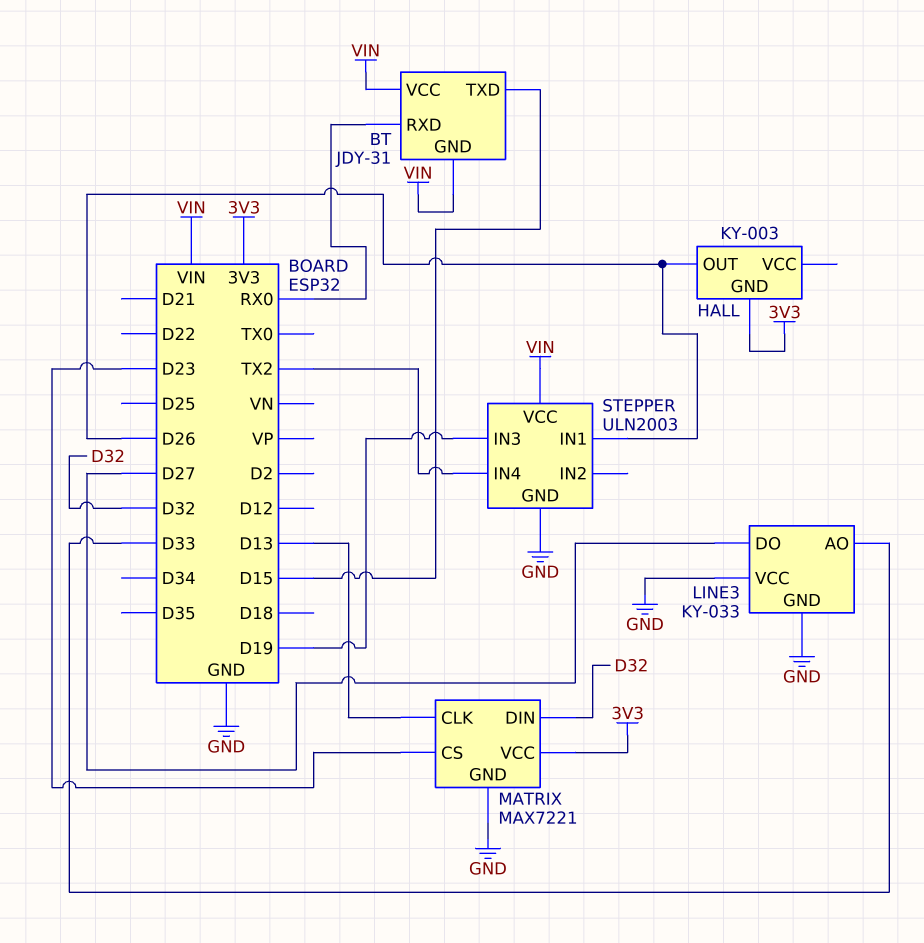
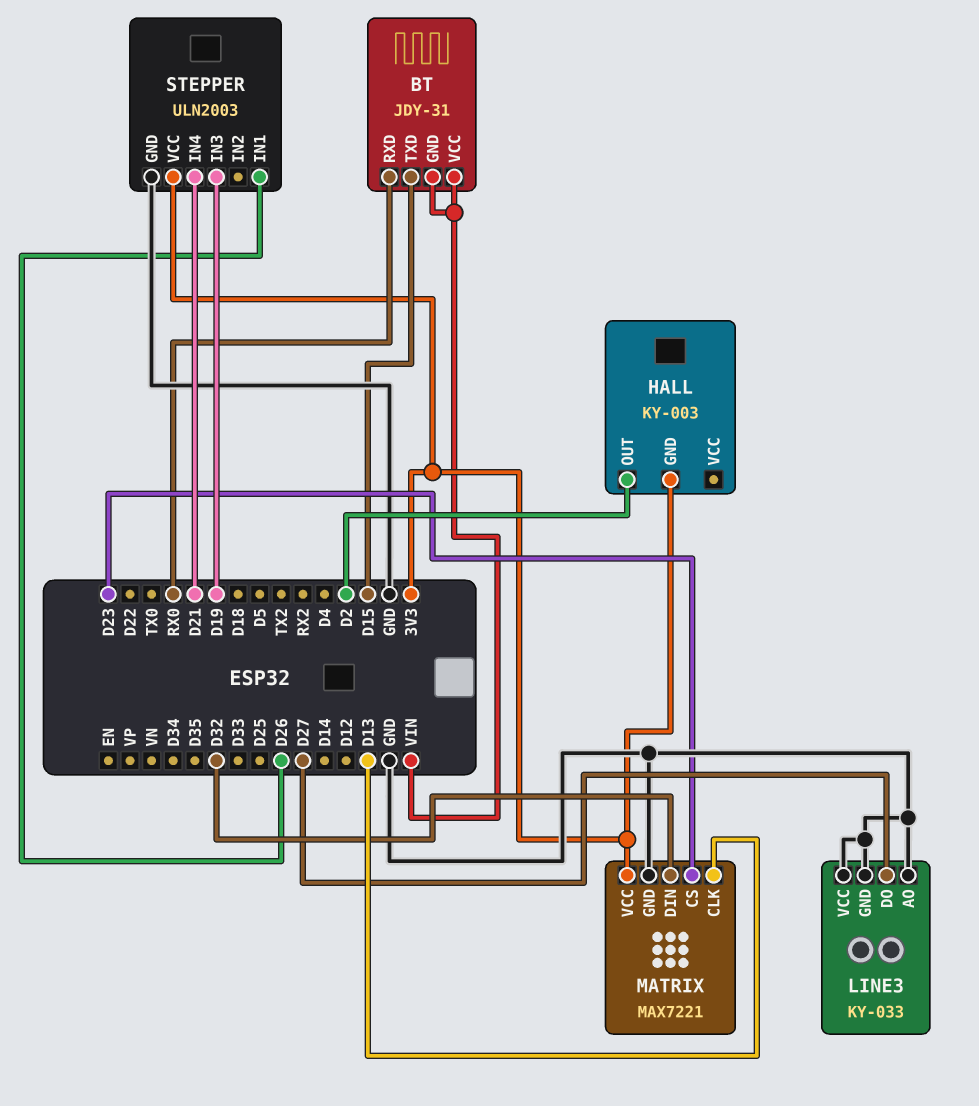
HALL pin OUT: D26 -> D2
LINE3 pin AO: D33 -> GND
STEPPER pin IN4: TX2 -> D21
STEPPER pin VCC: VIN -> 3V3

